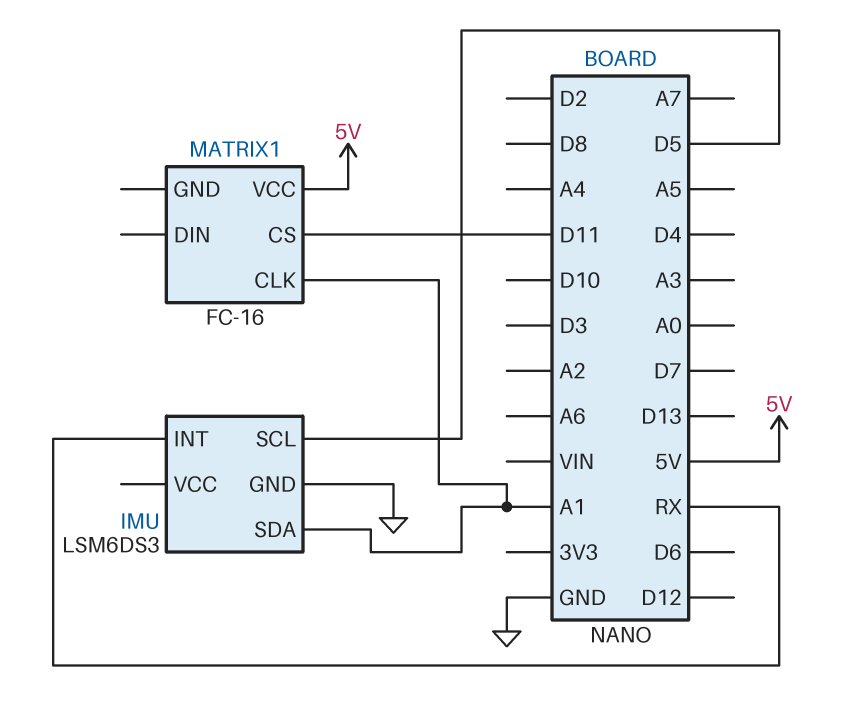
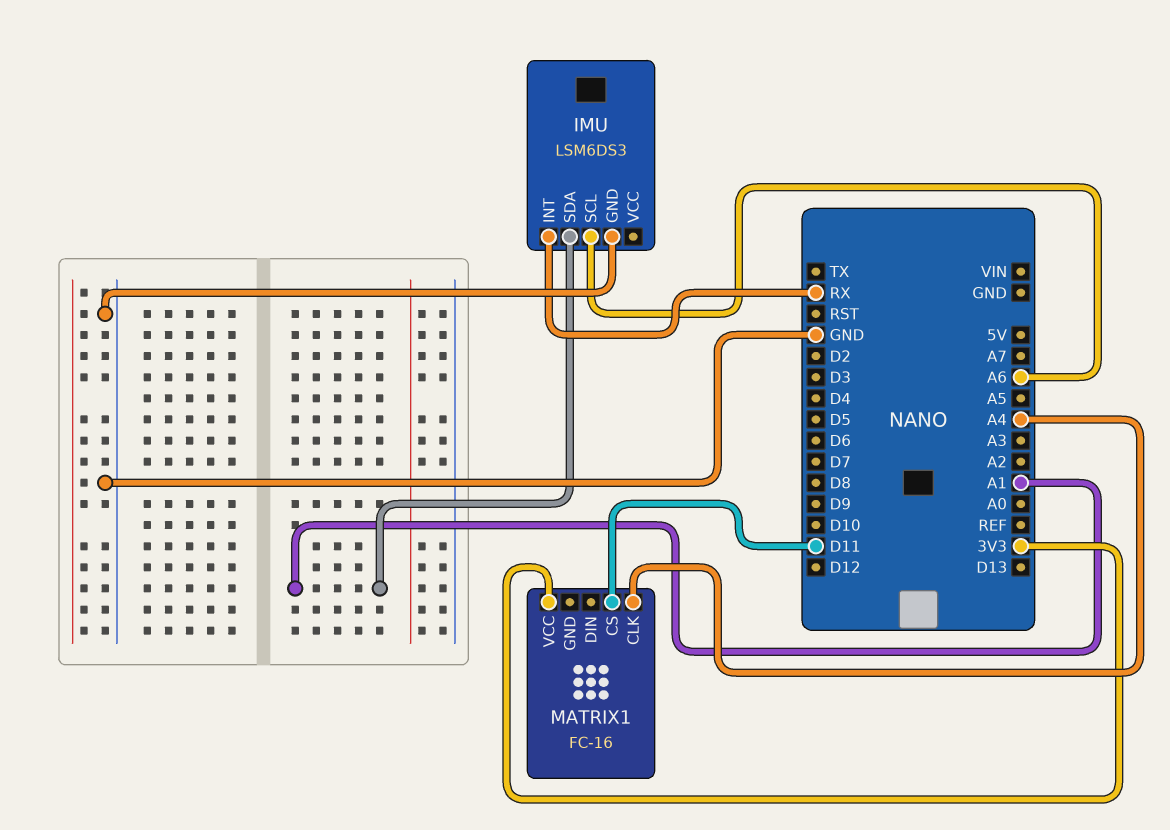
IMU pin SCL: D5 -> A6
MATRIX1 pin CLK: A1 -> A4
MATRIX1 pin VCC: 5V -> 3V3

